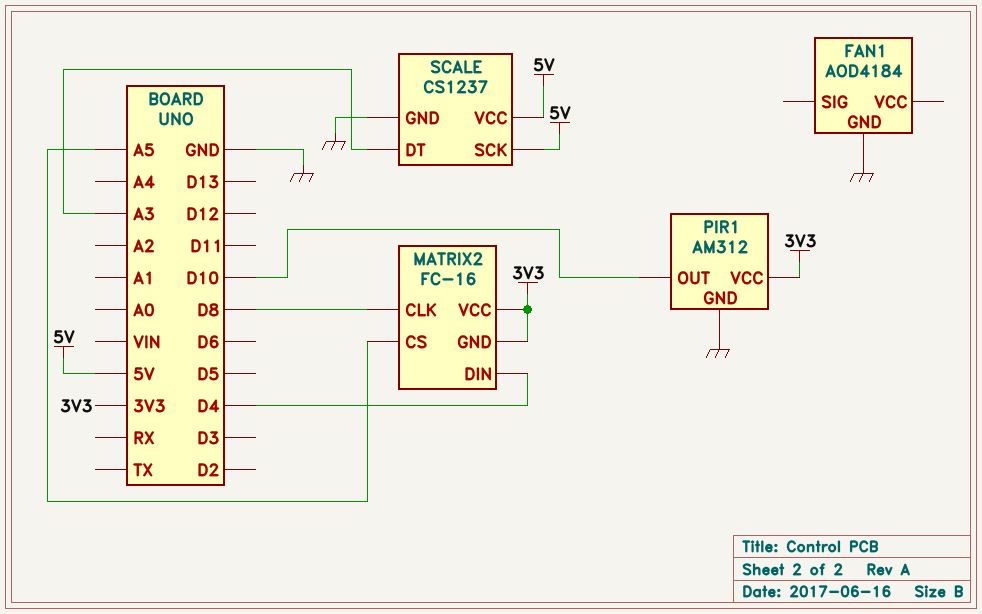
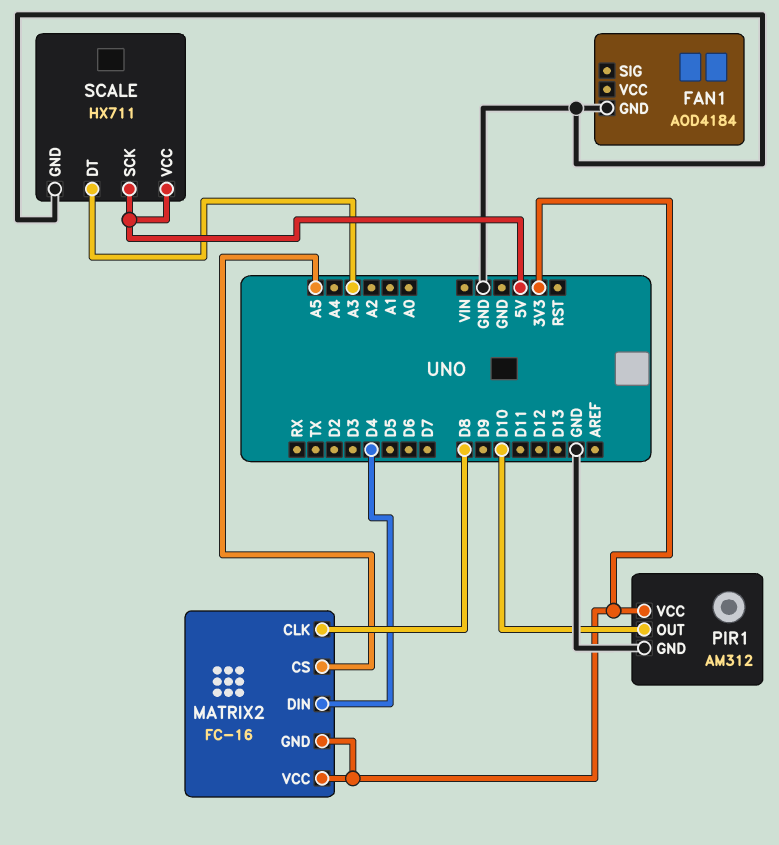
SCALE: CS1237 -> HX711

